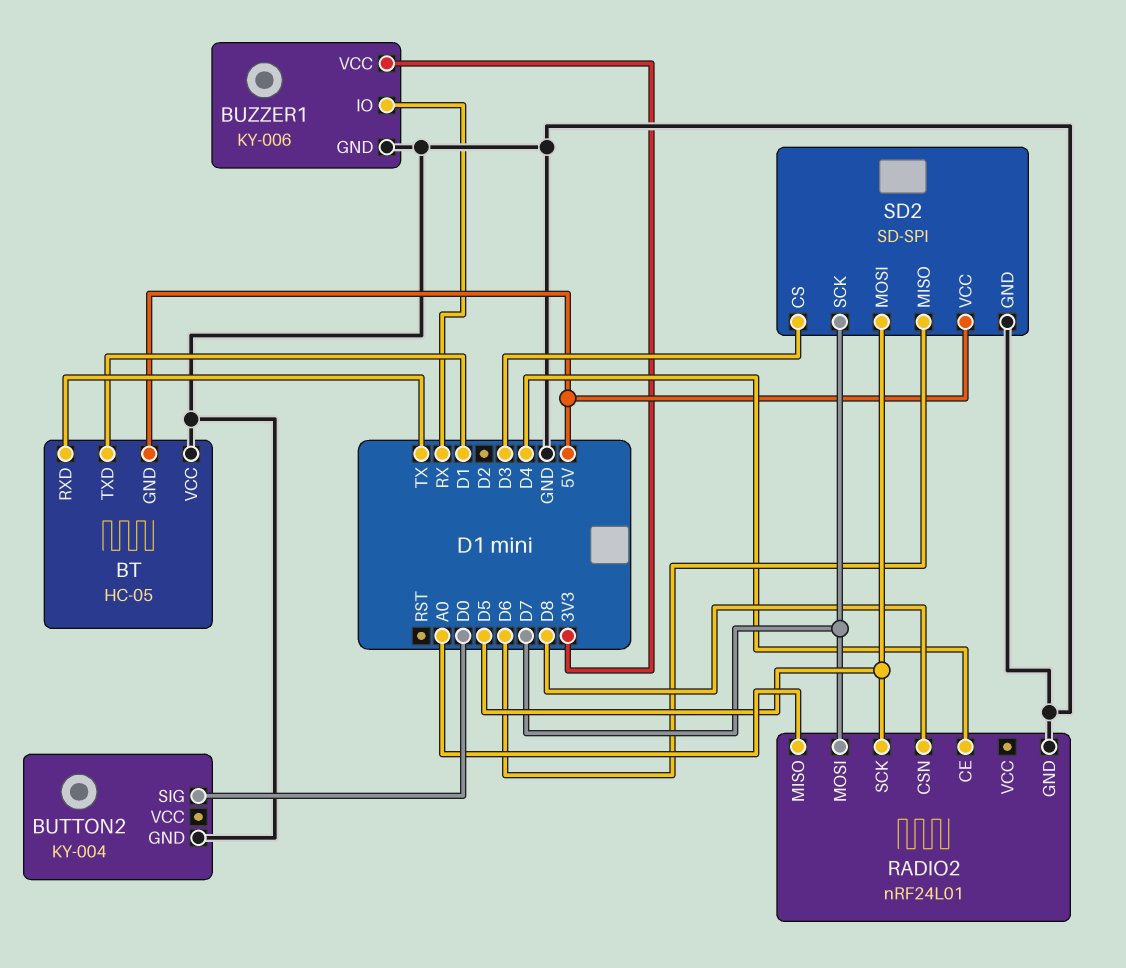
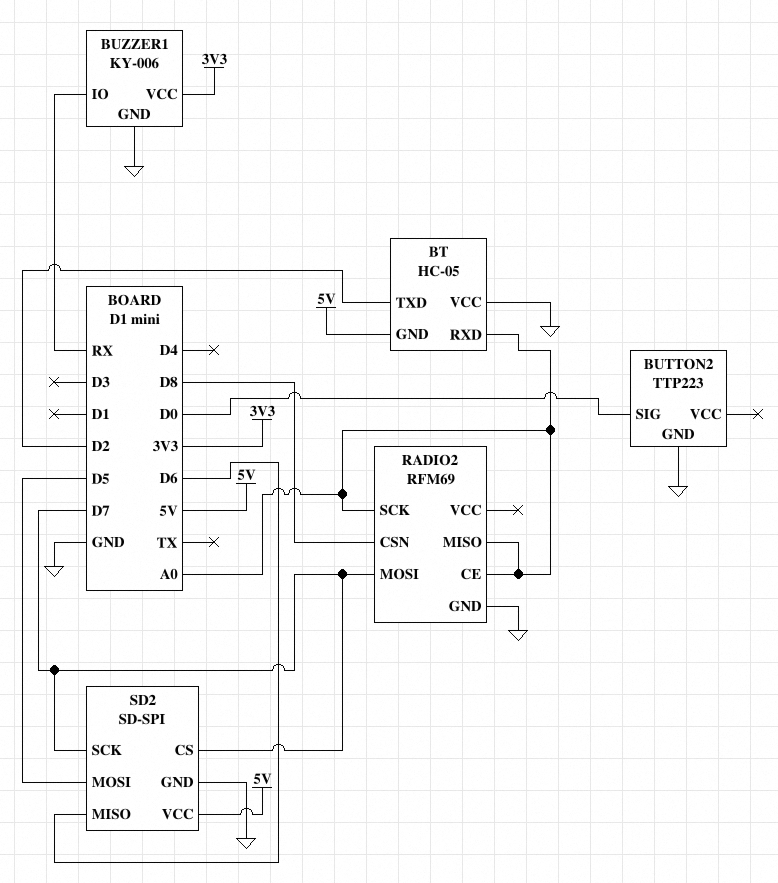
BT pin RXD: TX -> A0
BT pin TXD: D1 -> D2
BUTTON2: KY-004 -> TTP223
RADIO2: nRF24L01 -> RFM69
RADIO2 pin CE: D4 -> A0
RADIO2 pin SCK: D5 -> A0
SD2 pin CS: D3 -> D7

